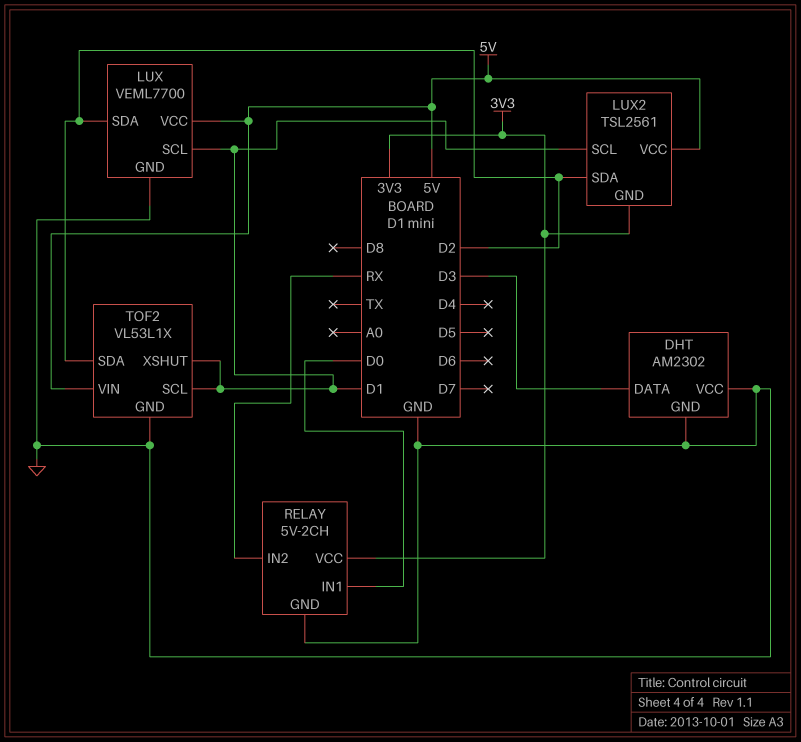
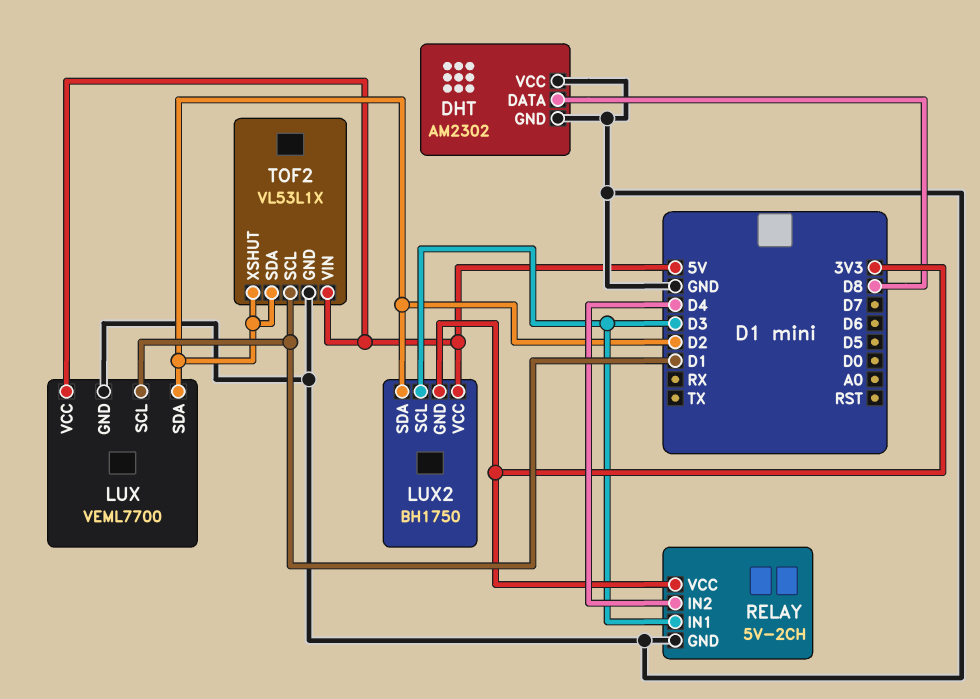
DHT pin DATA: D3 -> D8
LUX2: TSL2561 -> BH1750
LUX2 pin SCL: D1 -> D3
RELAY pin IN1: D0 -> D3
RELAY pin IN2: RX -> D4
TOF2 pin XSHUT: D1 -> D2

